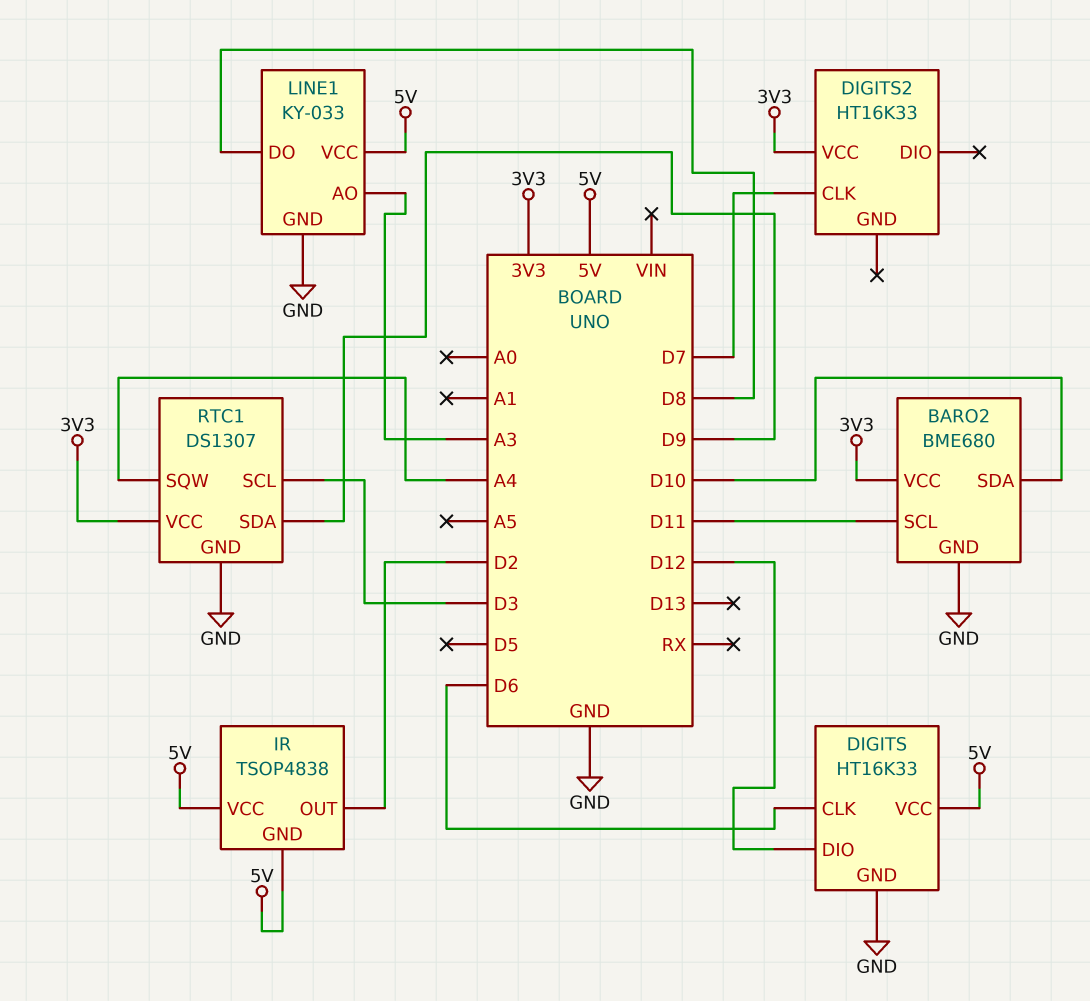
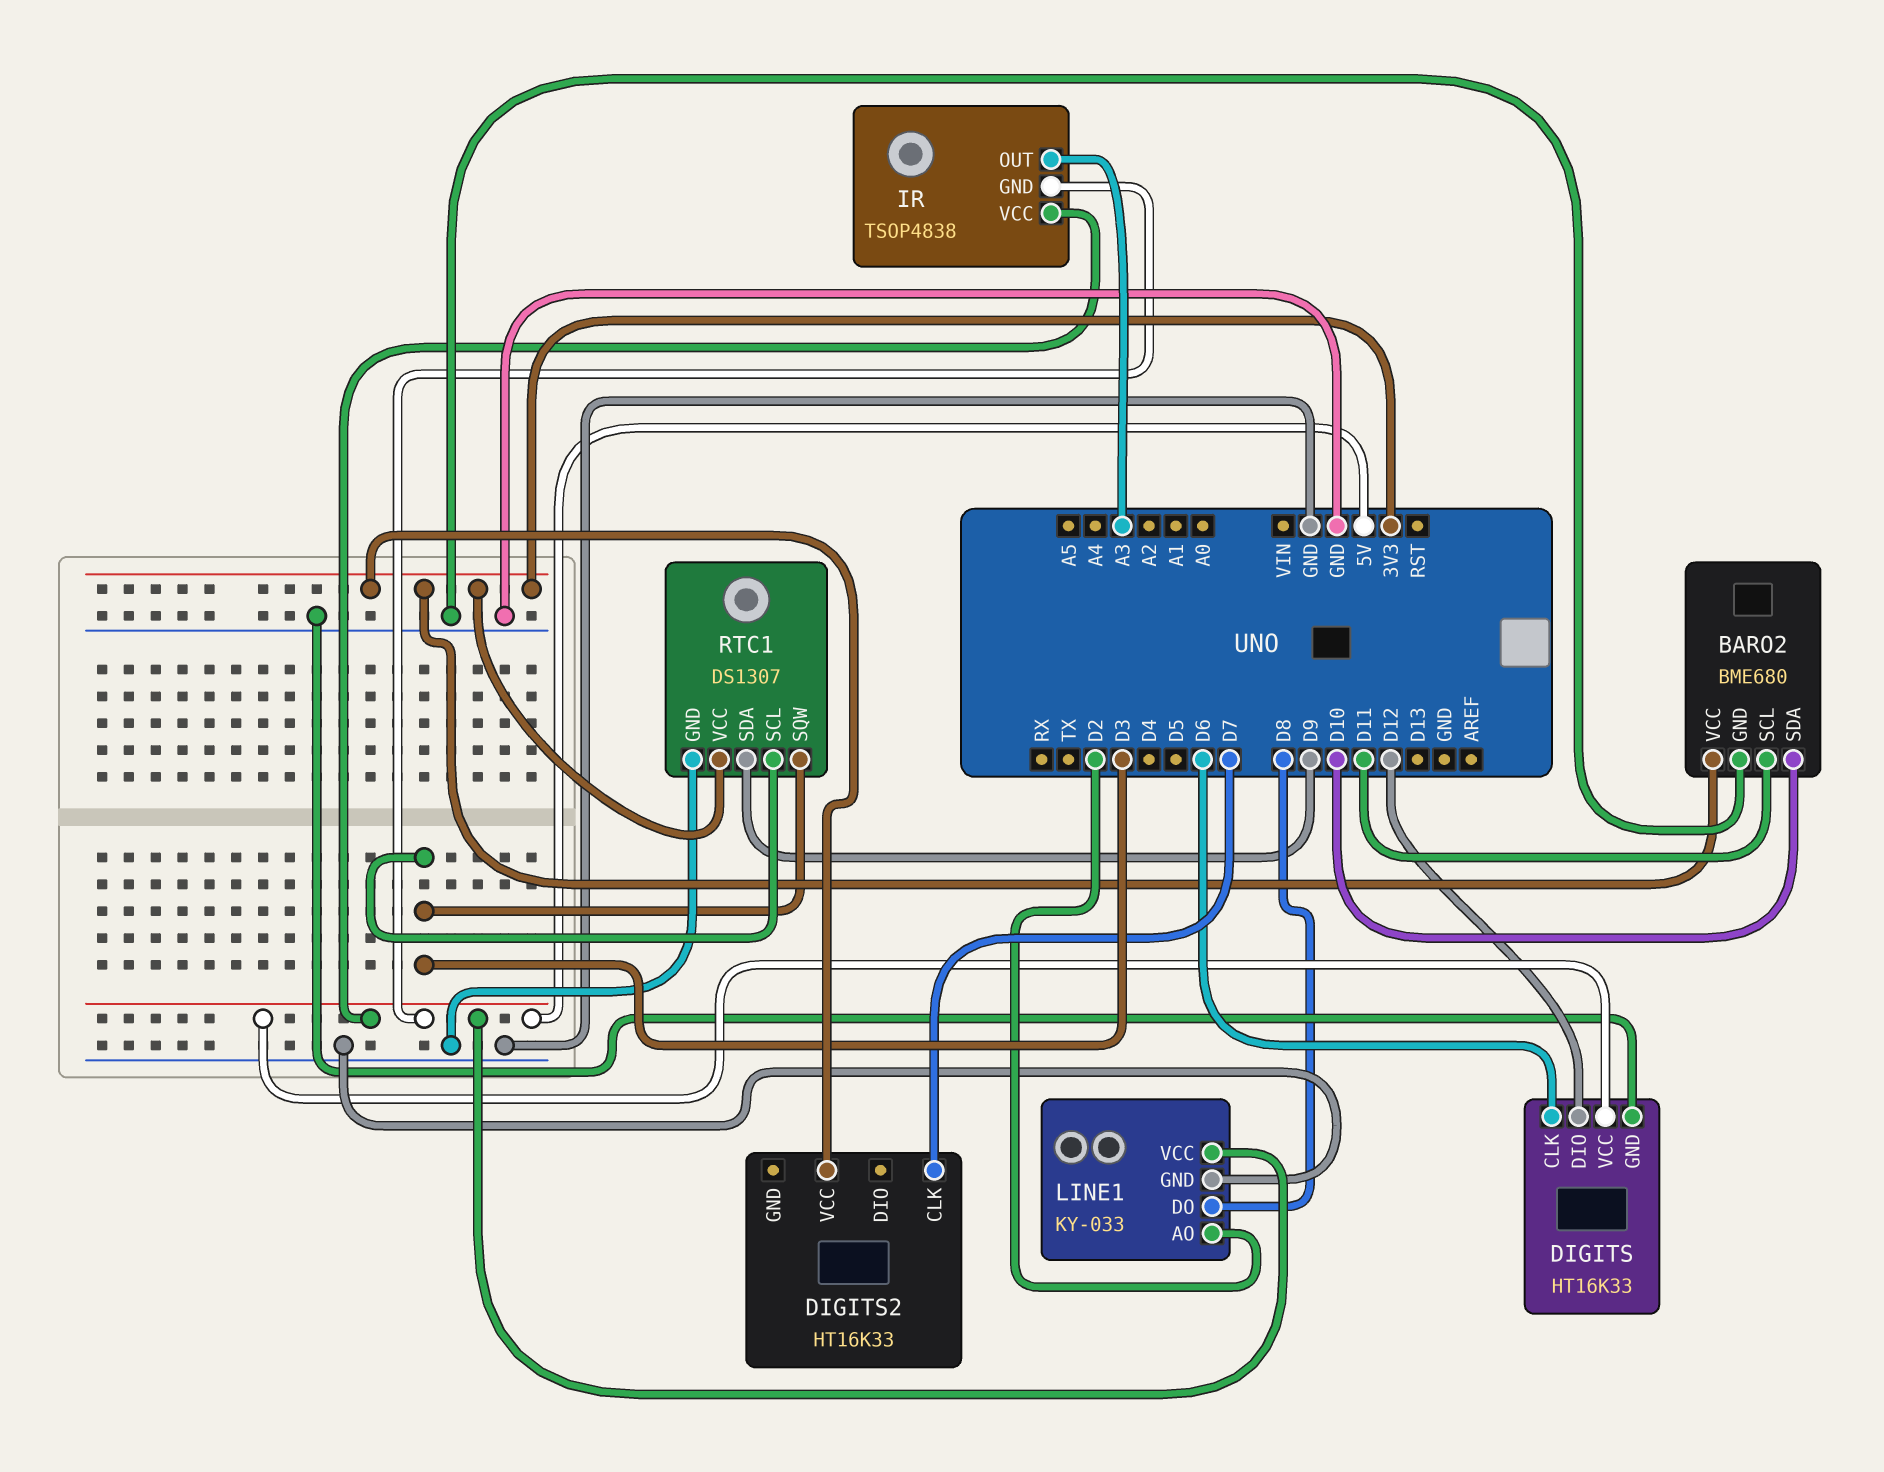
IR pin OUT: D2 -> A3
LINE1 pin AO: A3 -> D2
RTC1 pin SQW: A4 -> D3

